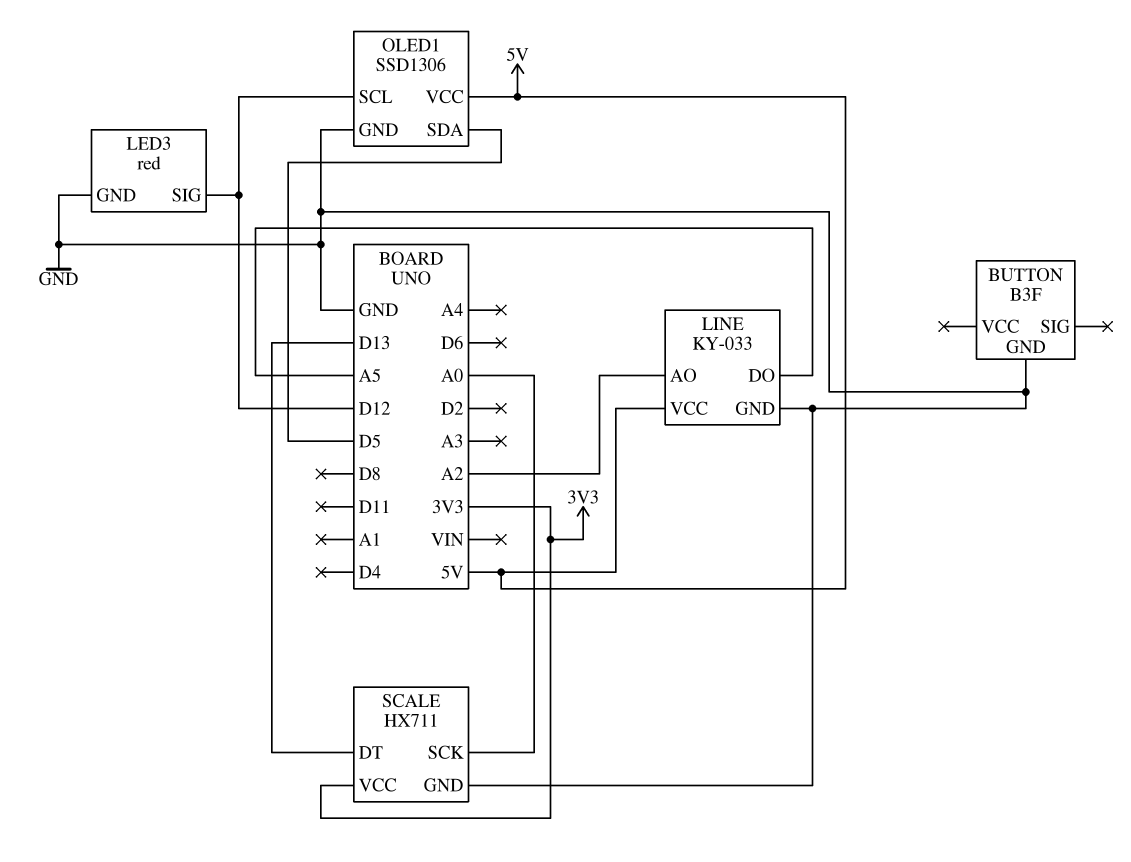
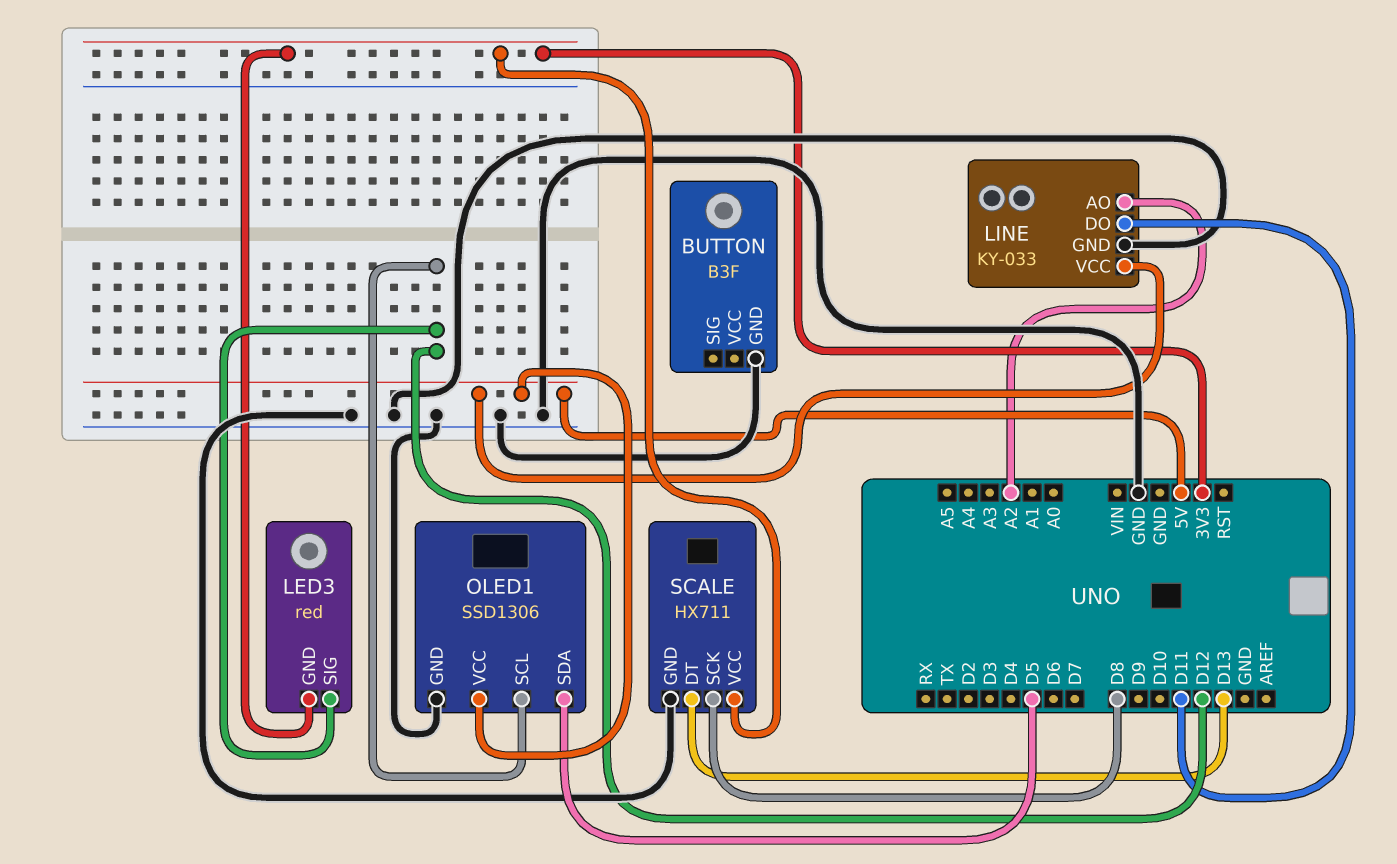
LED3 pin GND: GND -> 3V3
LINE pin DO: A5 -> D11
SCALE pin SCK: A0 -> D8

